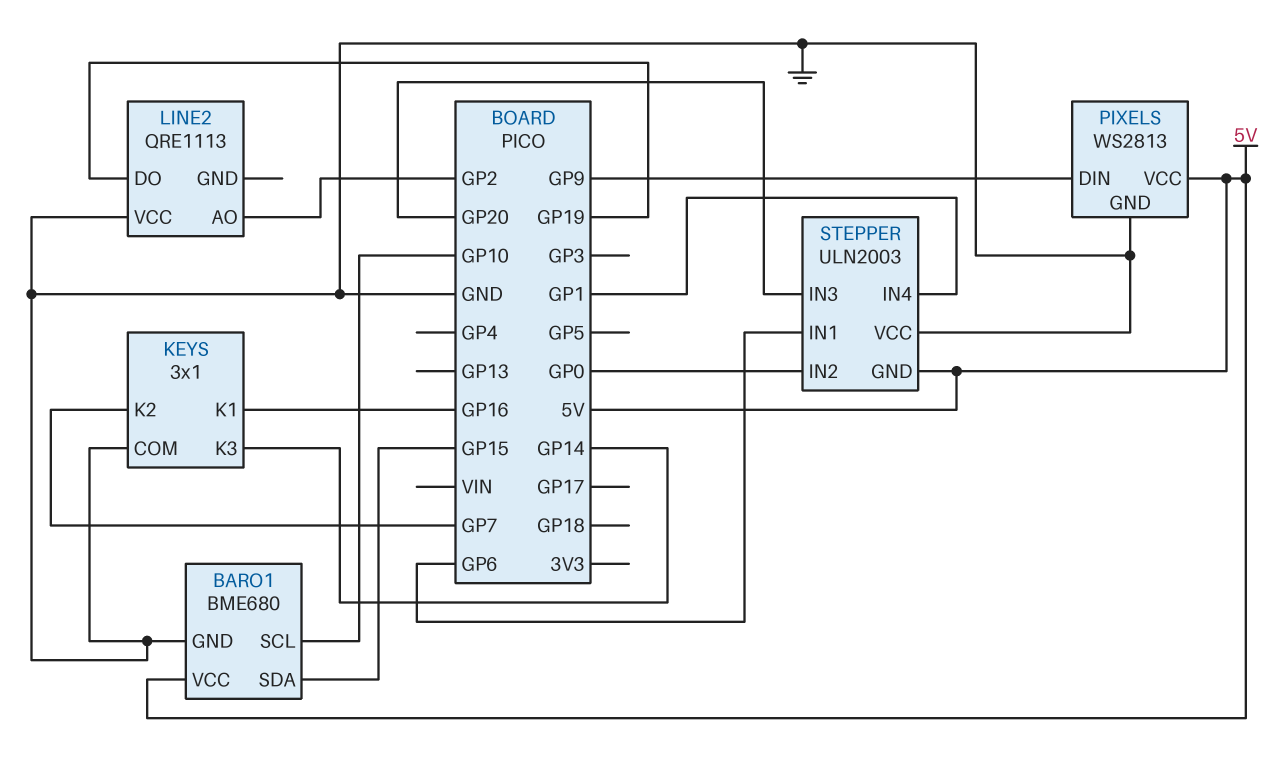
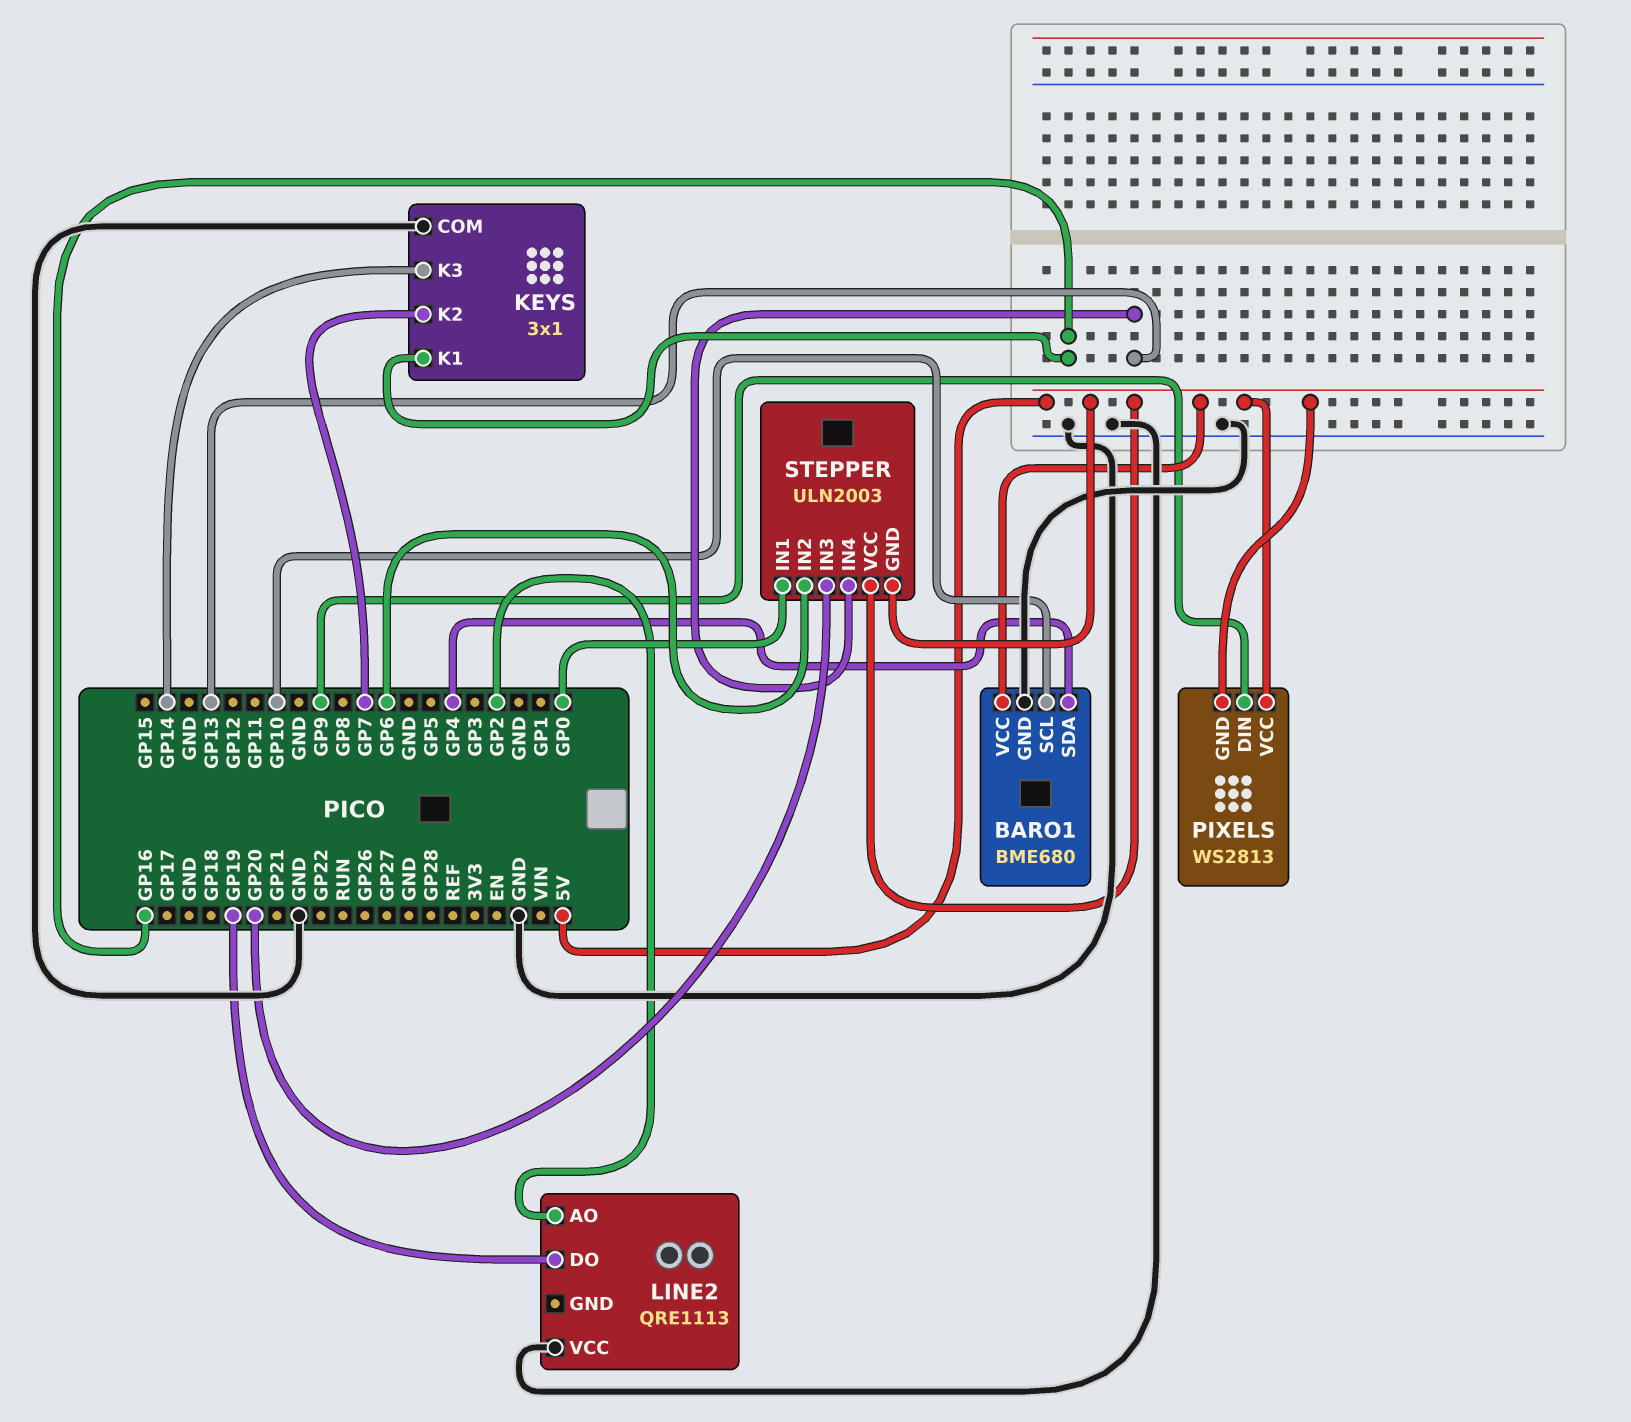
BARO1 pin SDA: GP15 -> GP4
PIXELS pin GND: GND -> 5V
STEPPER pin IN1: GP6 -> GP0
STEPPER pin IN2: GP0 -> GP6
STEPPER pin IN4: GP1 -> GP13
STEPPER pin VCC: GND -> 5V

